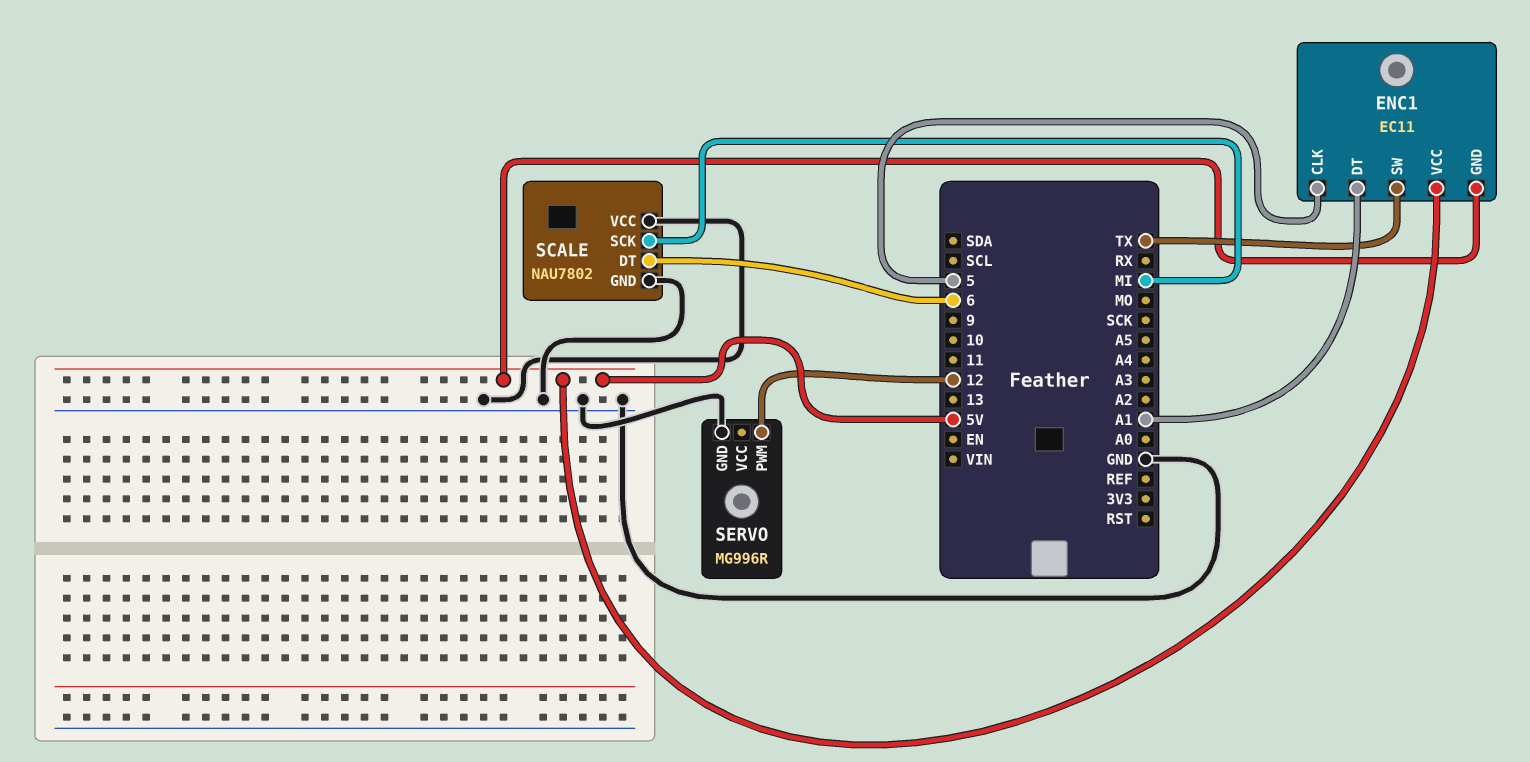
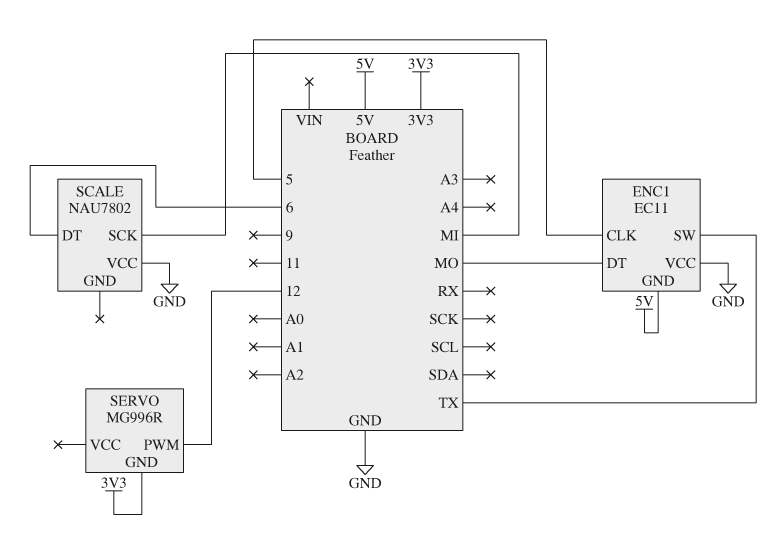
ENC1 pin DT: A1 -> MO
ENC1 pin VCC: 5V -> GND
SCALE pin GND: GND -> none
SERVO pin GND: GND -> 3V3

